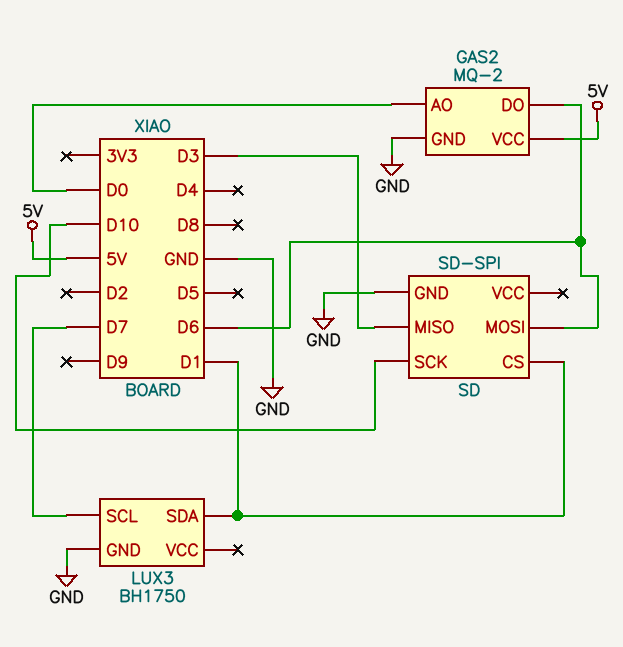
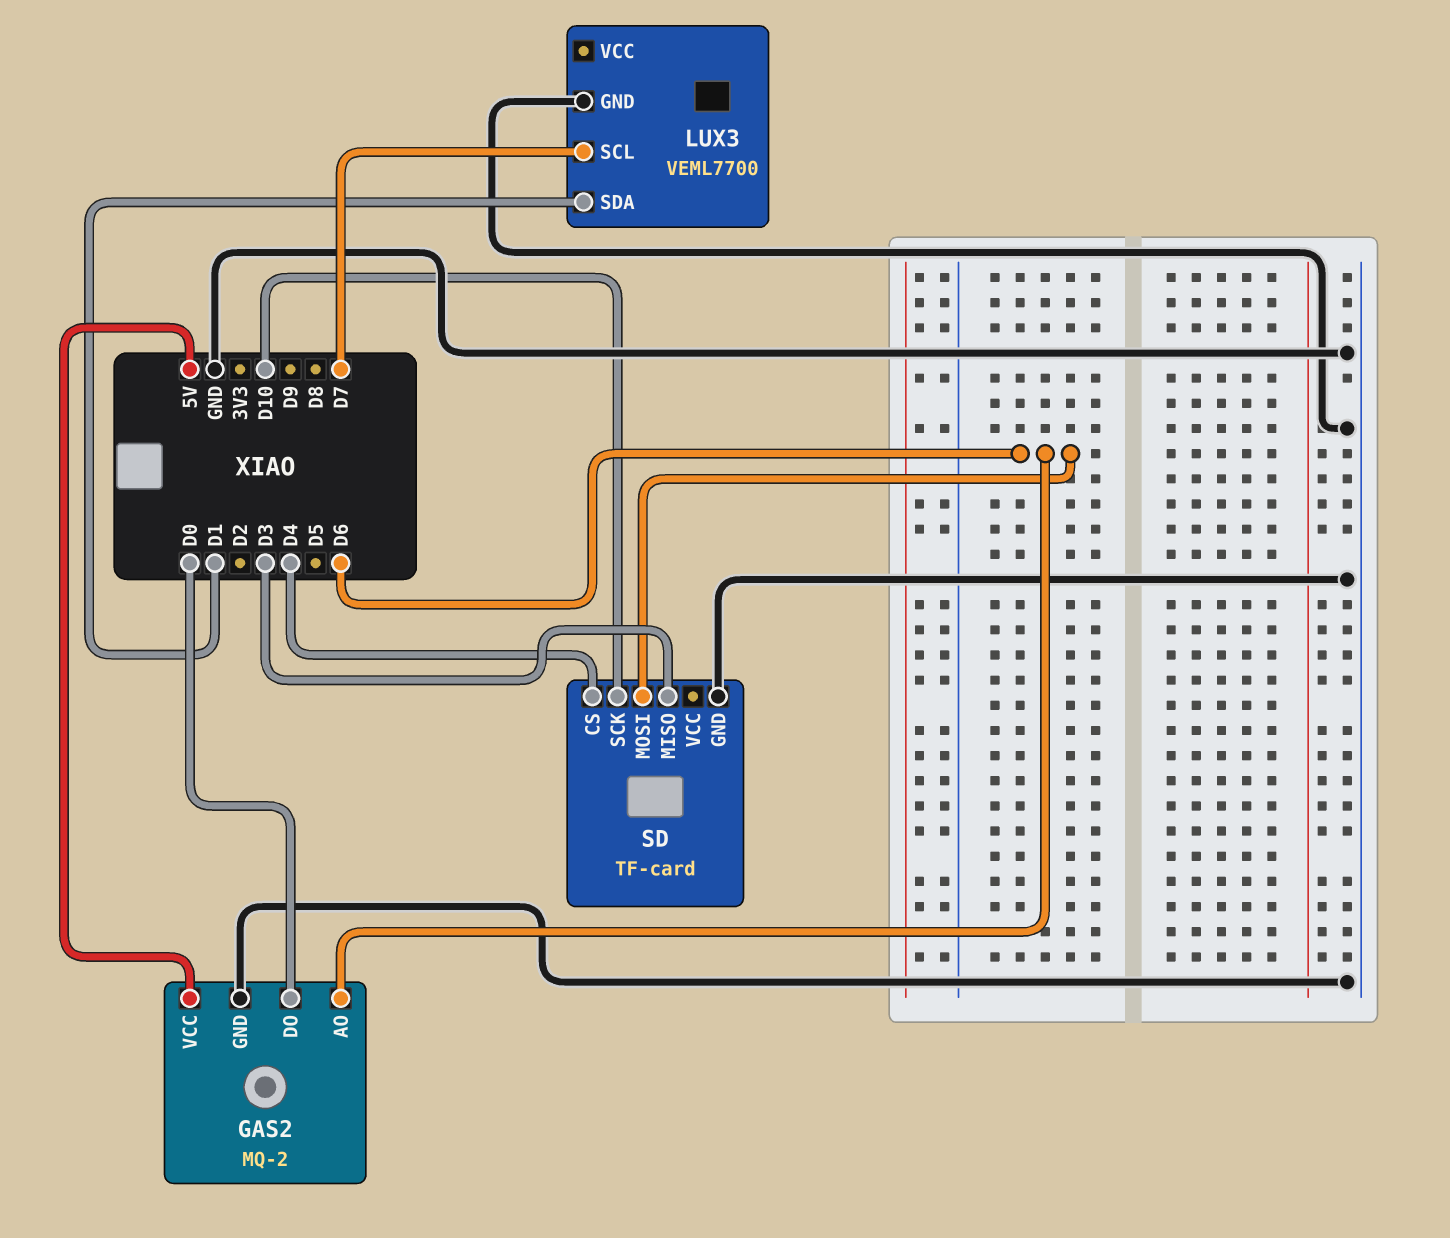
GAS2 pin AO: D0 -> D6
GAS2 pin DO: D6 -> D0
LUX3: BH1750 -> VEML7700
SD: SD-SPI -> TF-card
SD pin CS: D1 -> D4

